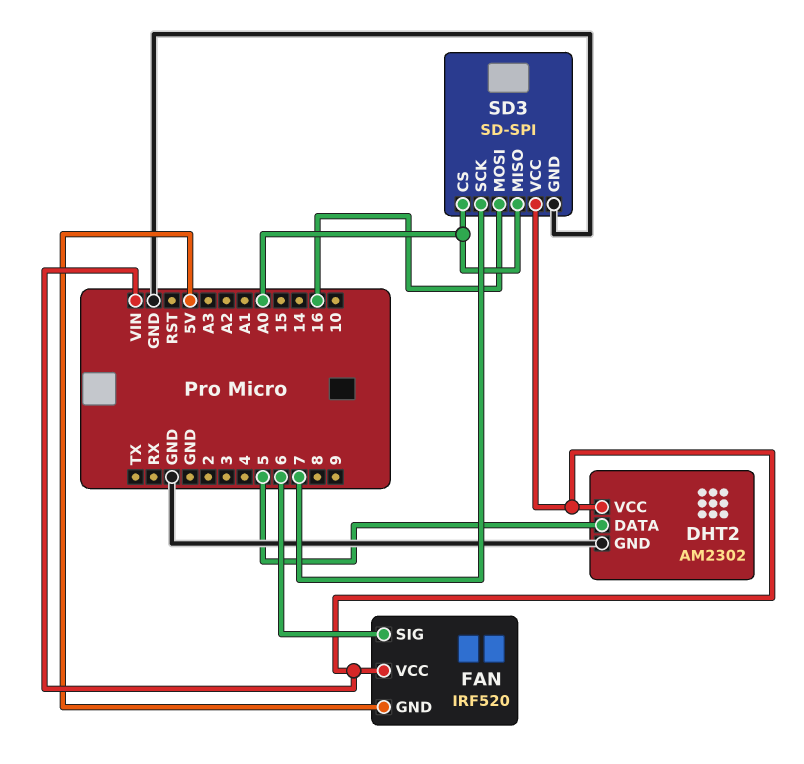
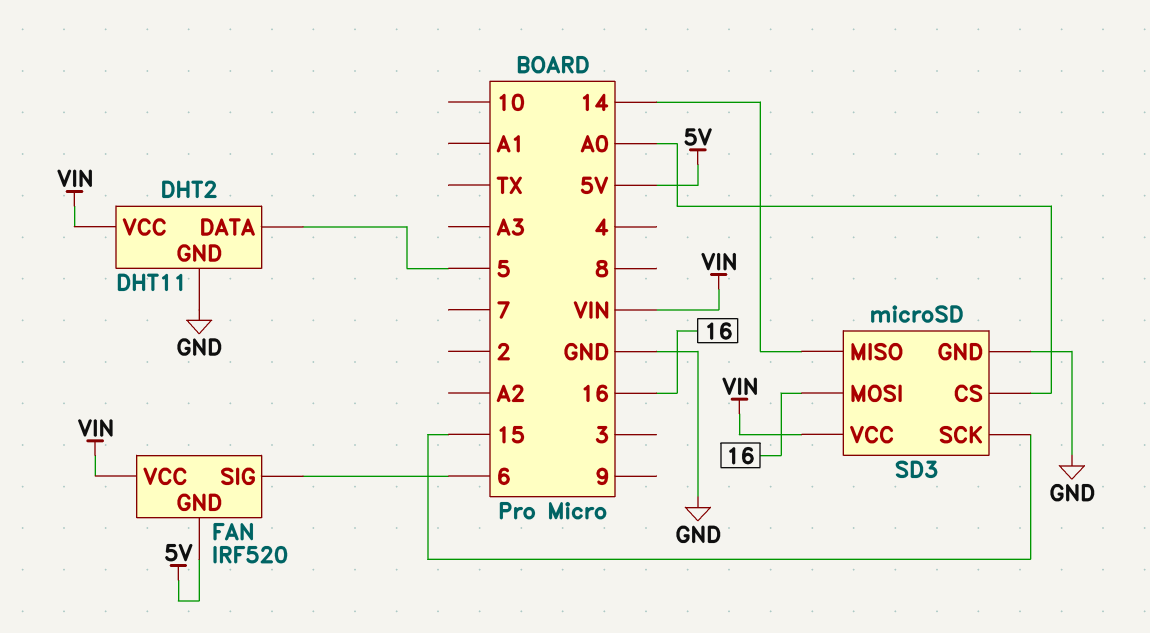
DHT2: AM2302 -> DHT11
SD3: SD-SPI -> microSD
SD3 pin MISO: A0 -> 14
SD3 pin SCK: 7 -> 15

